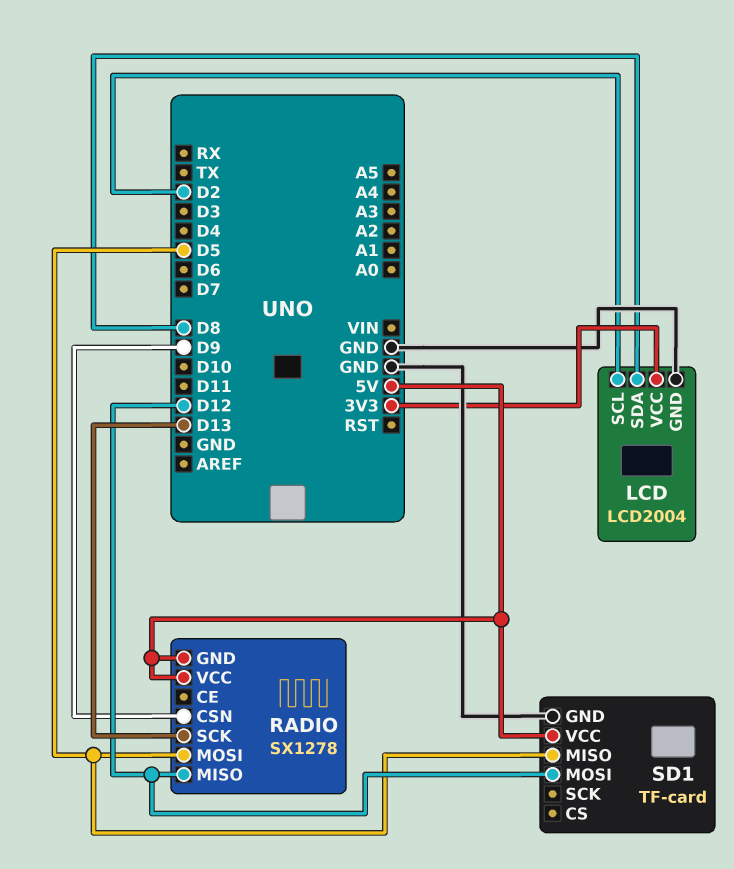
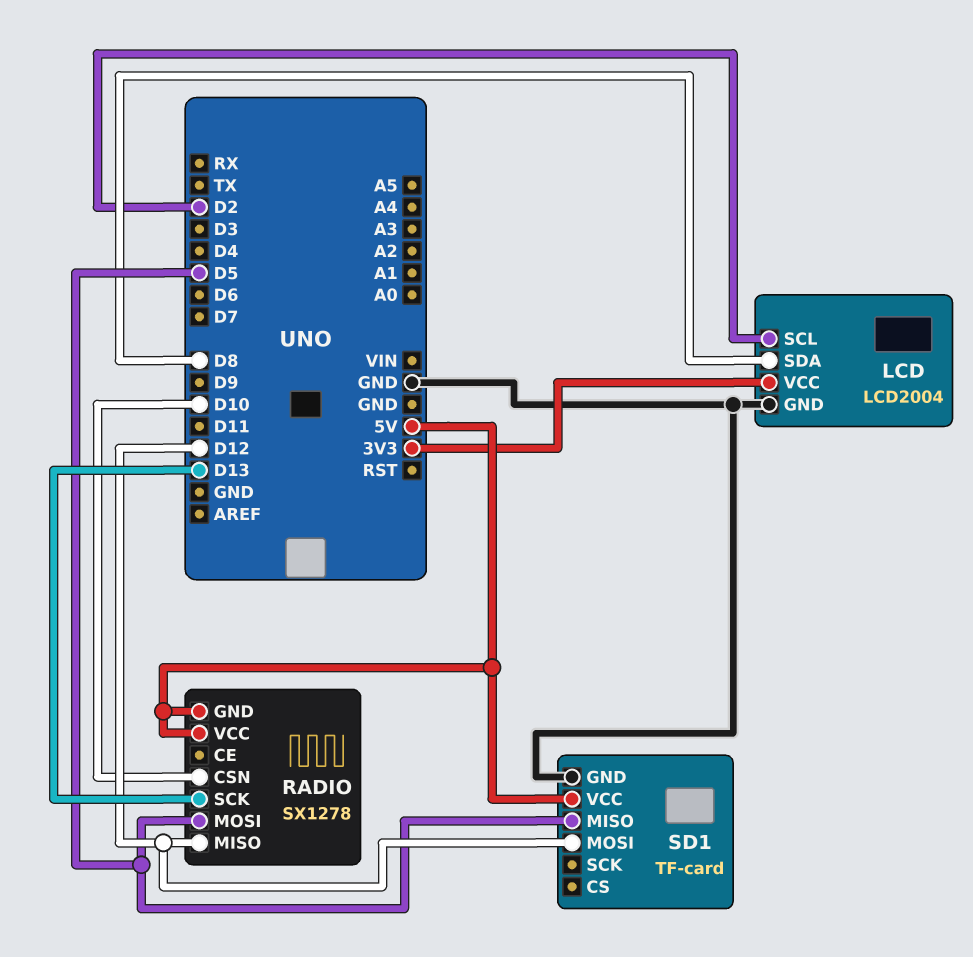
RADIO pin CSN: D9 -> D10

